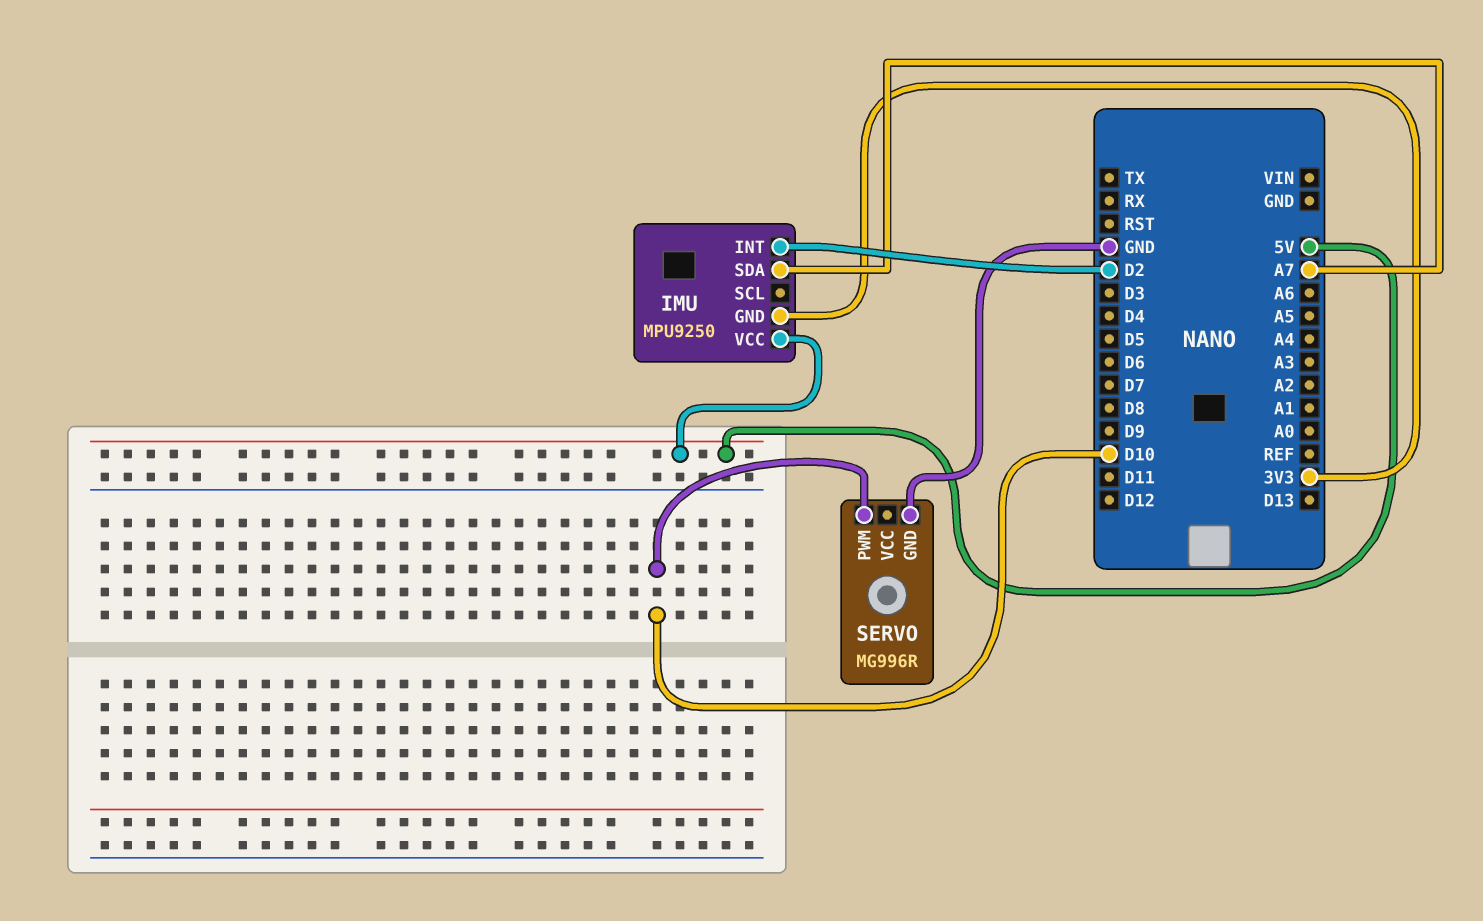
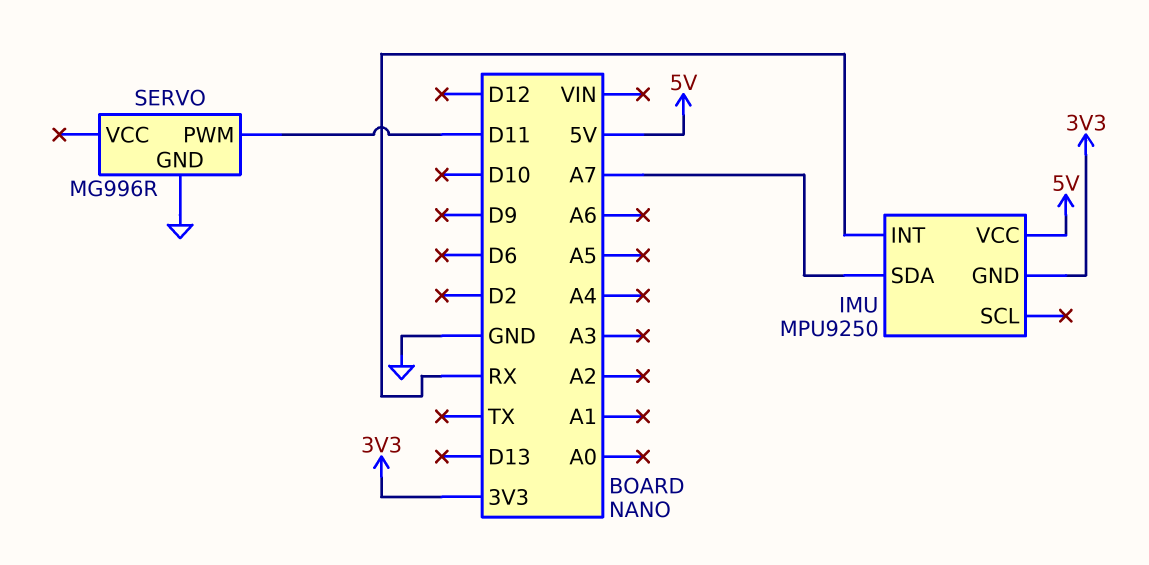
IMU pin INT: D2 -> RX
SERVO pin PWM: D10 -> D11

